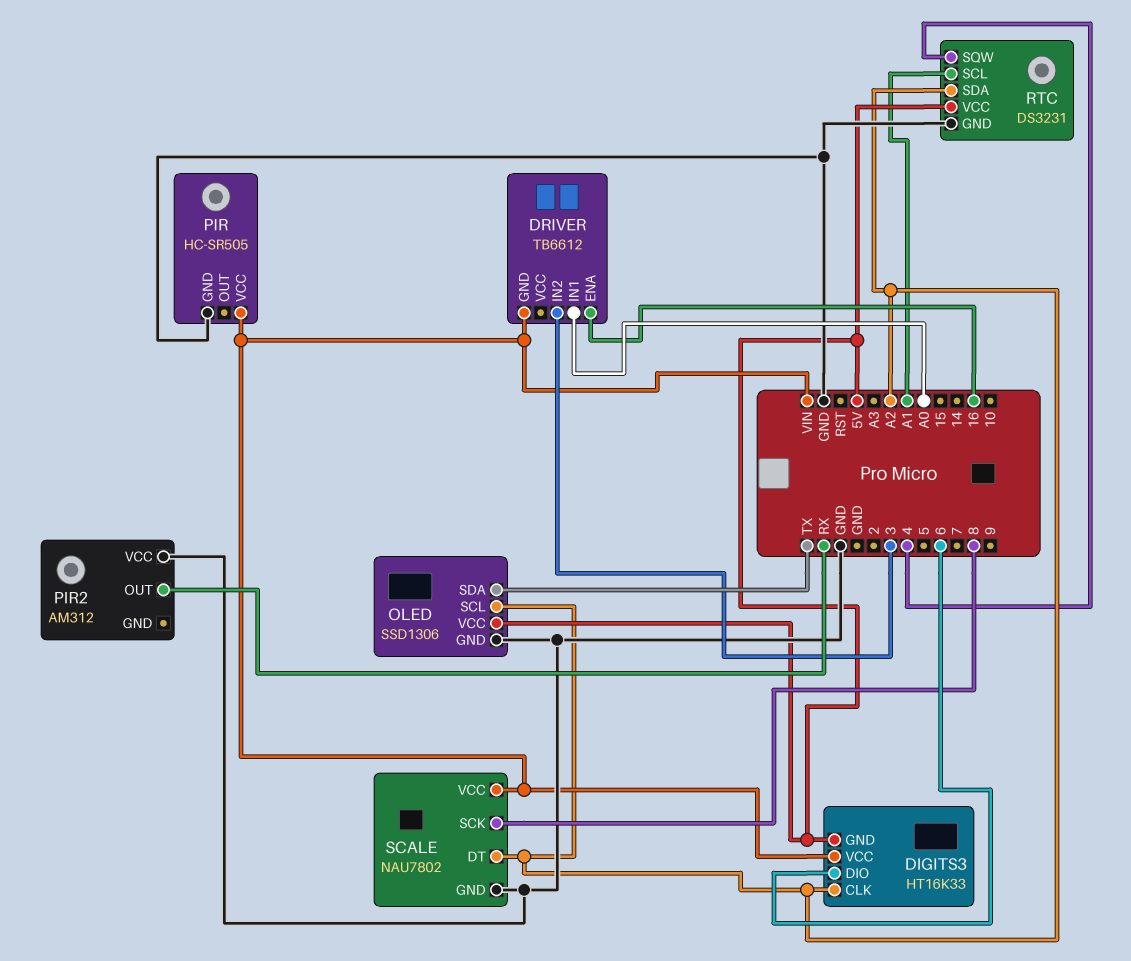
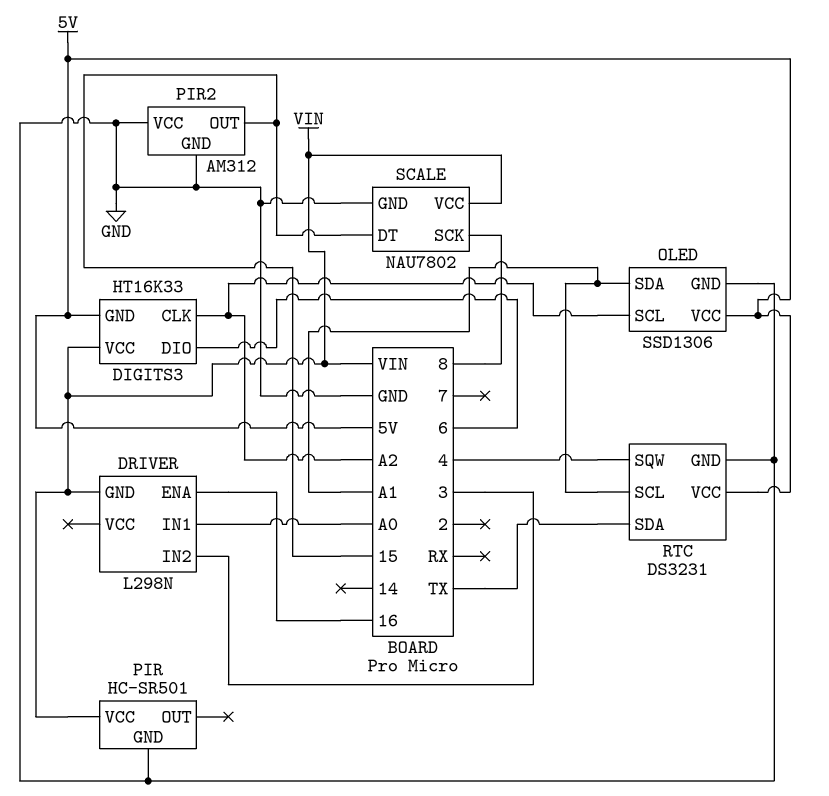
DRIVER: TB6612 -> L298N
OLED pin SDA: TX -> A1
PIR: HC-SR505 -> HC-SR501
PIR2 pin GND: none -> GND
PIR2 pin OUT: RX -> 15
RTC pin SDA: A2 -> TX
SCALE pin DT: A2 -> 15

